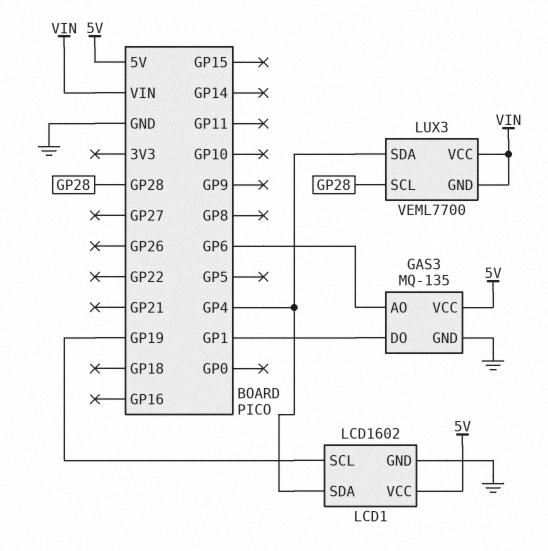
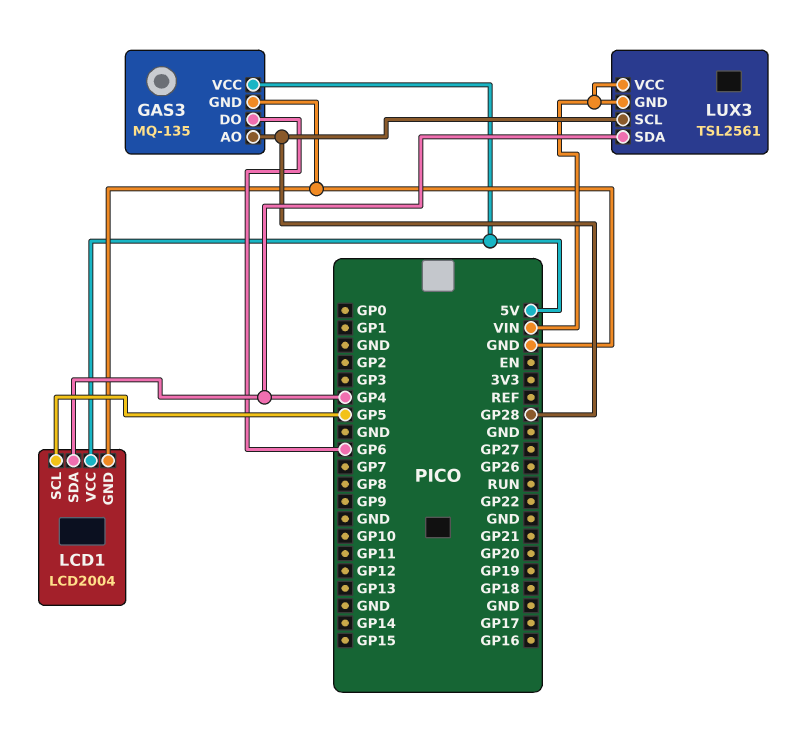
GAS3 pin AO: GP6 -> GP28
GAS3 pin DO: GP1 -> GP6
LCD1: LCD1602 -> LCD2004
LCD1 pin SCL: GP19 -> GP5
LUX3: VEML7700 -> TSL2561

